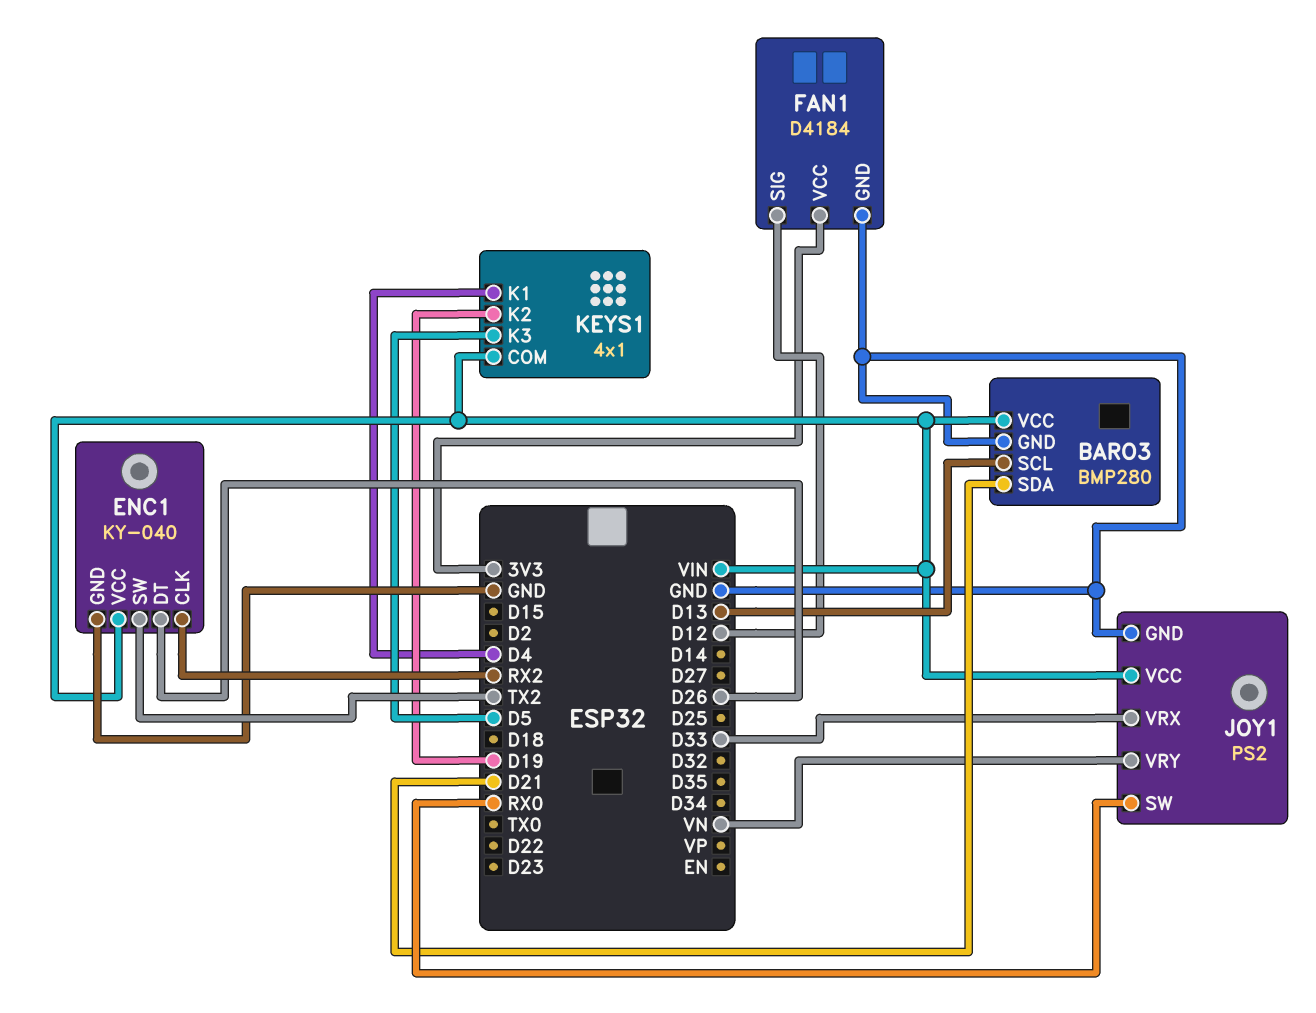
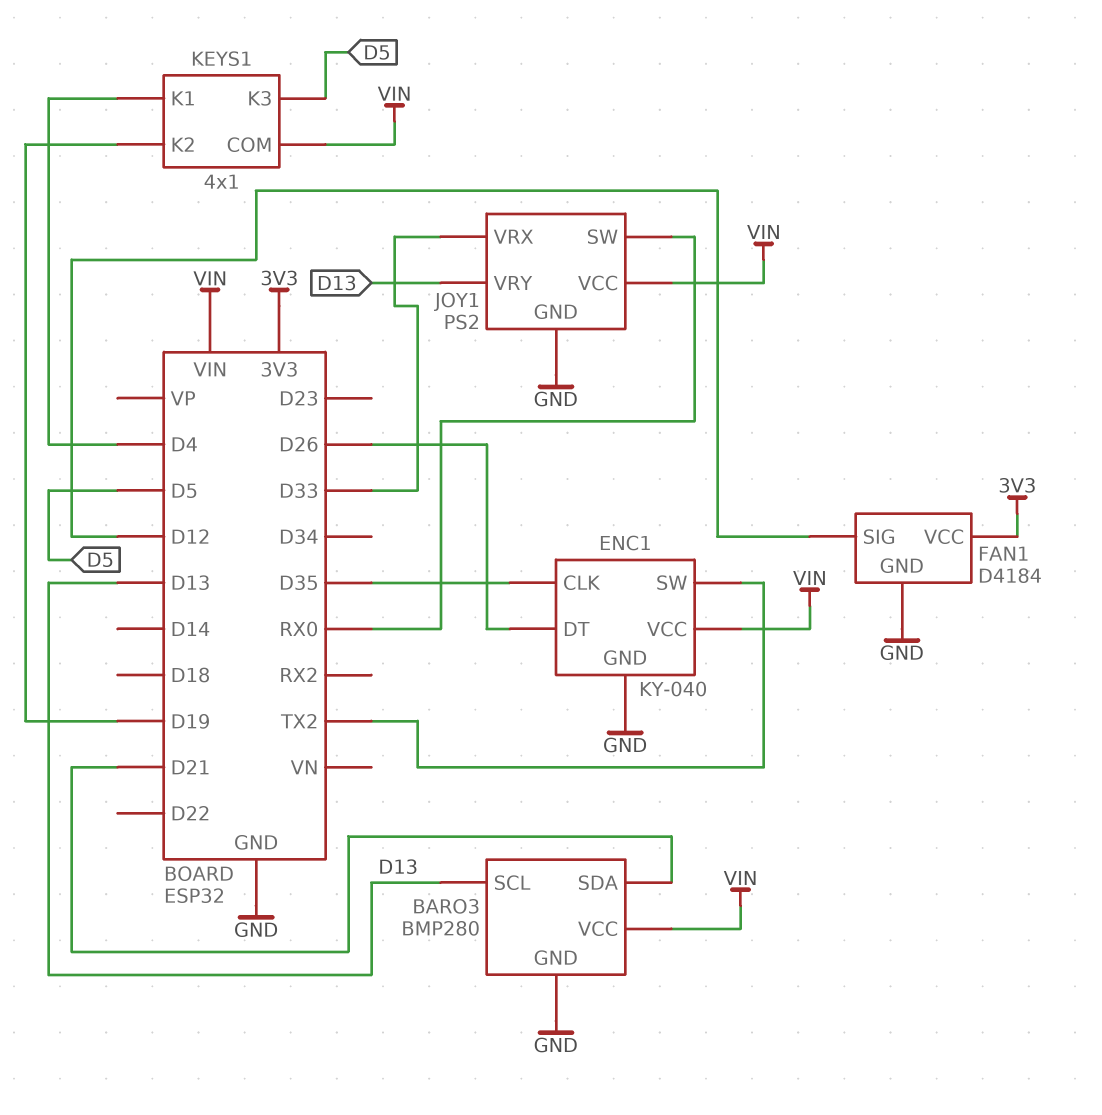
ENC1 pin CLK: RX2 -> D35
JOY1 pin VRY: VN -> D13

